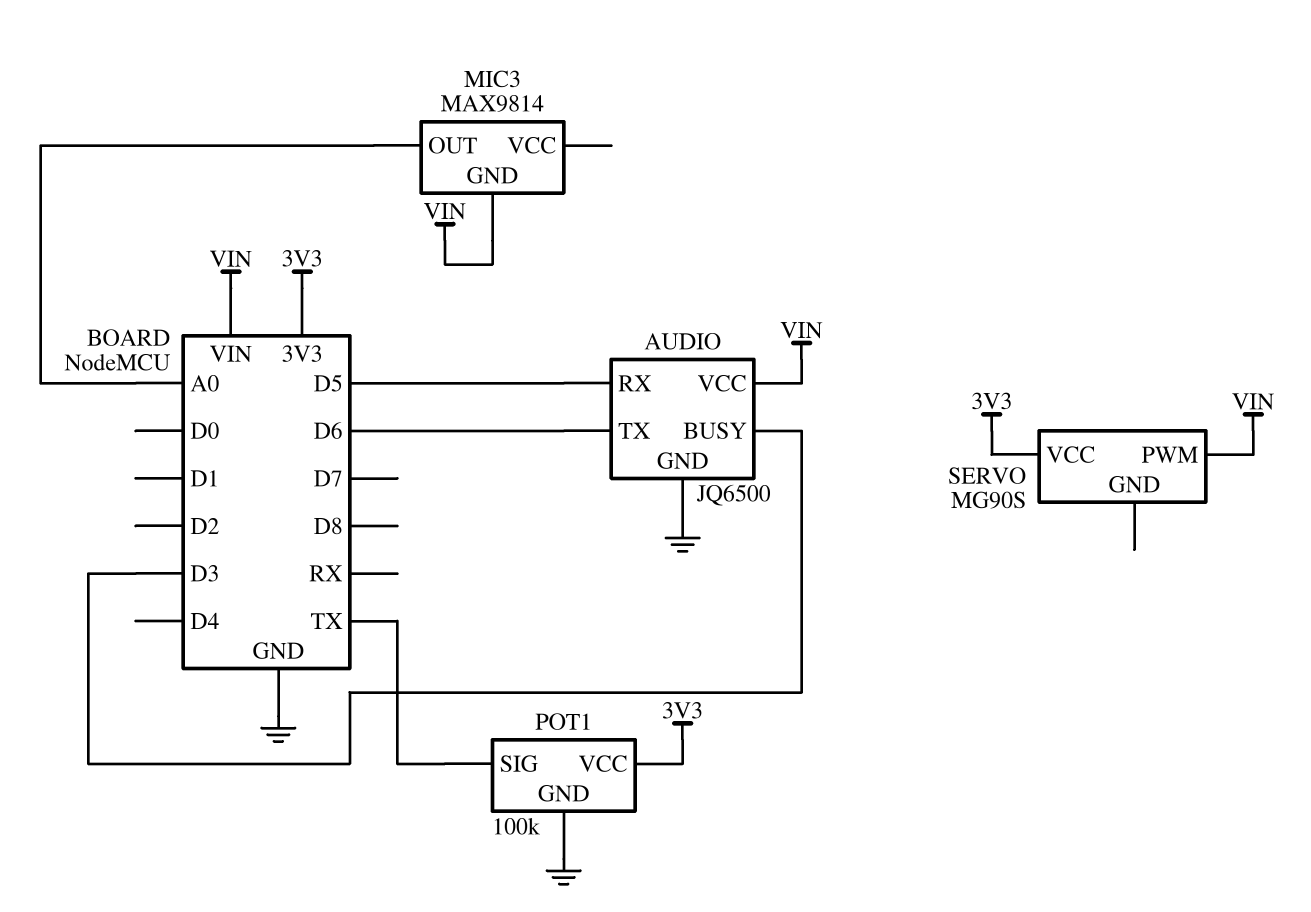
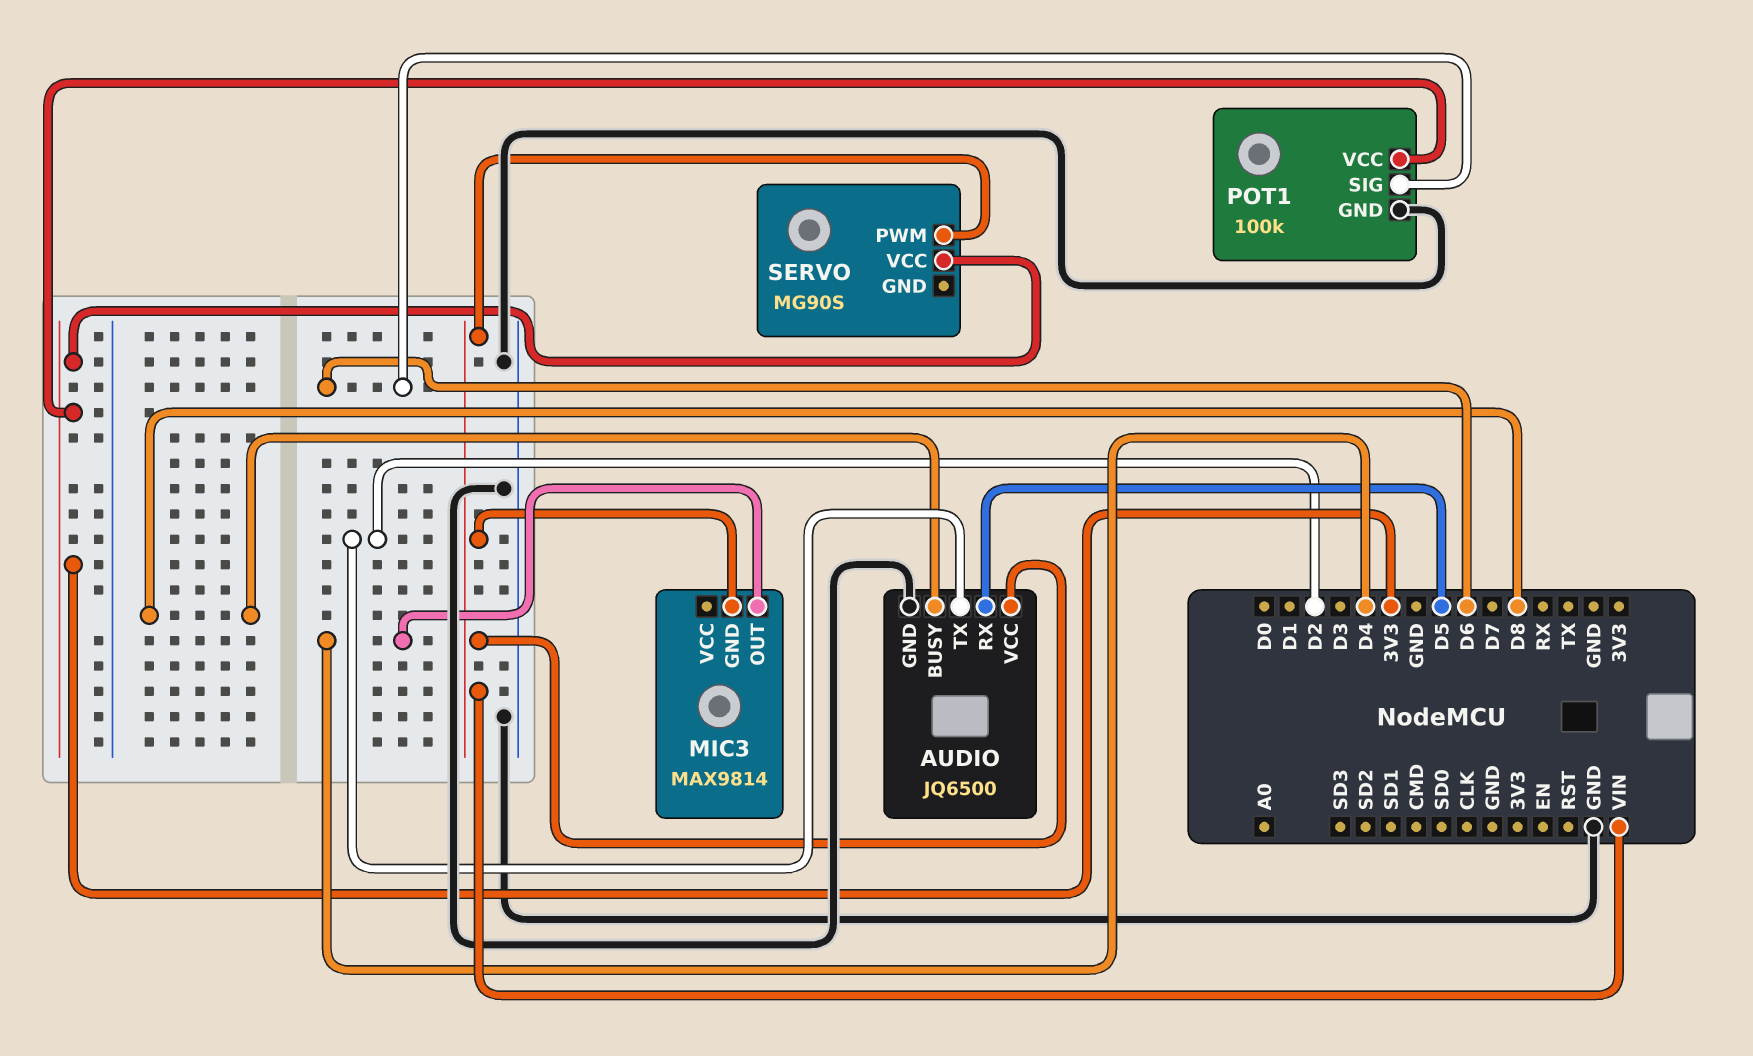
AUDIO pin BUSY: D3 -> D8
AUDIO pin TX: D6 -> D2
MIC3 pin OUT: A0 -> D4
POT1 pin SIG: TX -> D6

